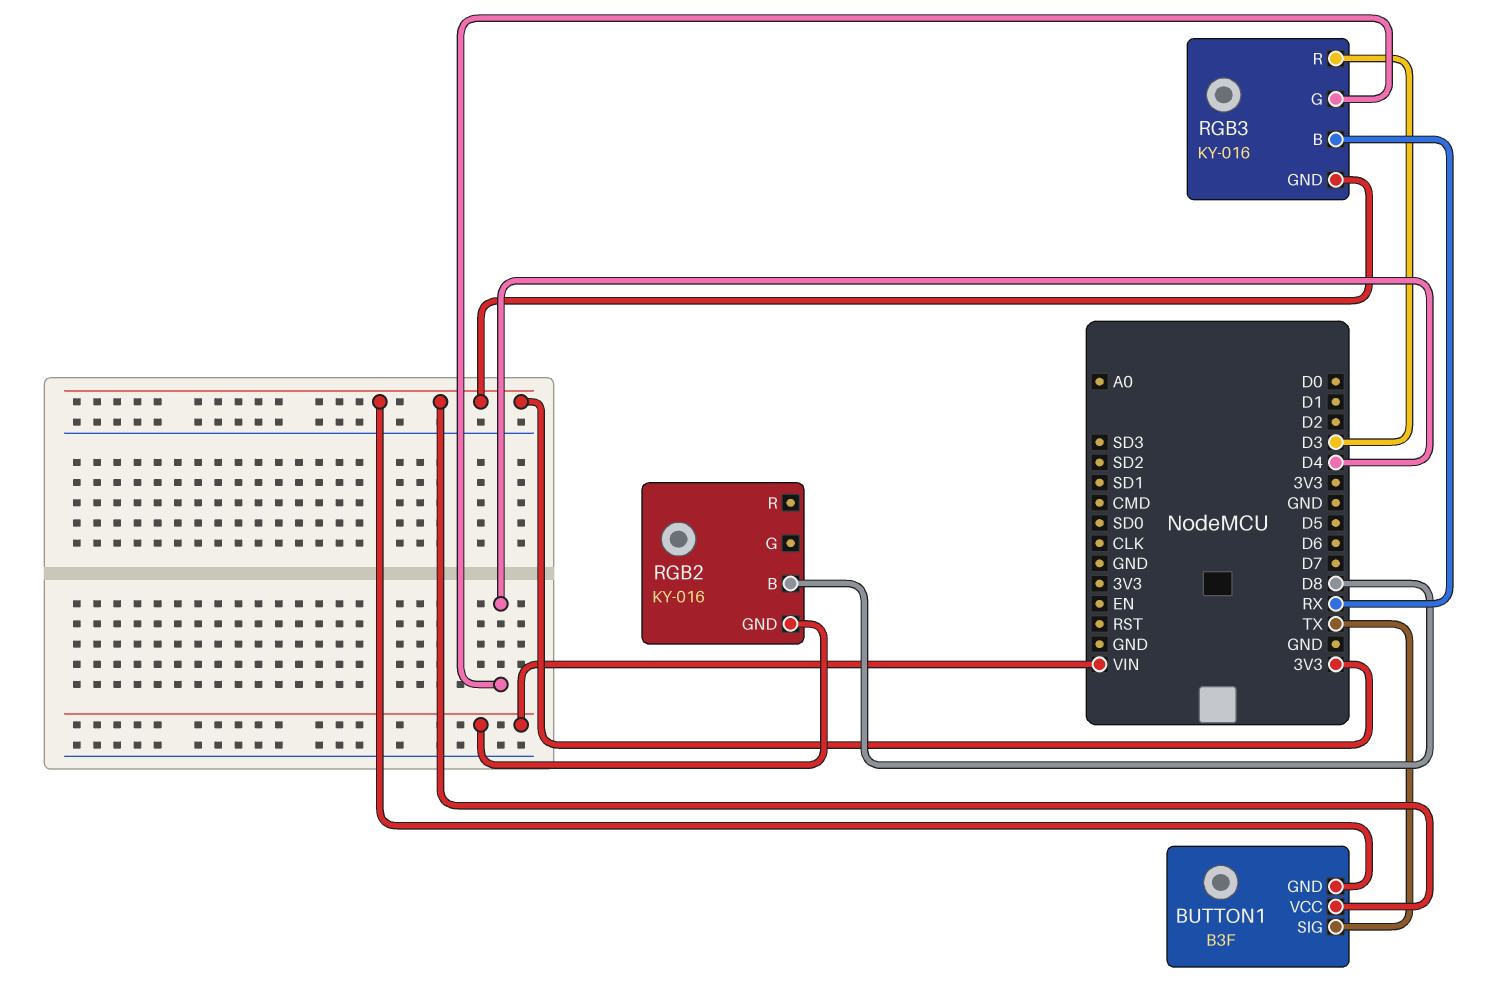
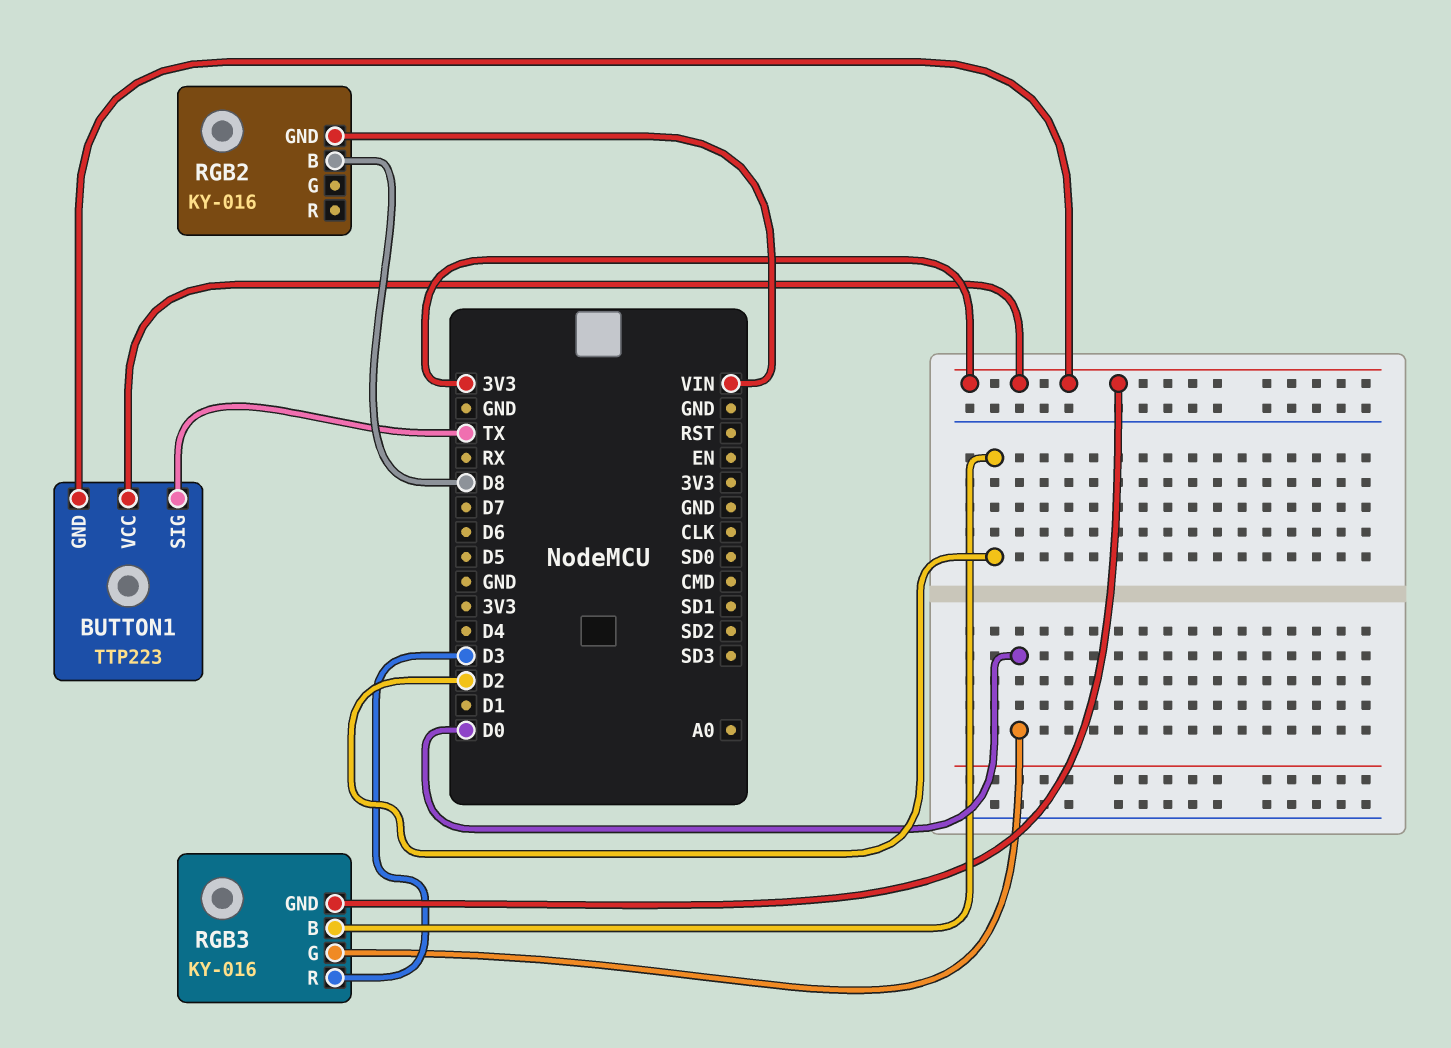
BUTTON1: B3F -> TTP223
RGB3 pin B: RX -> D2
RGB3 pin G: D4 -> D0

